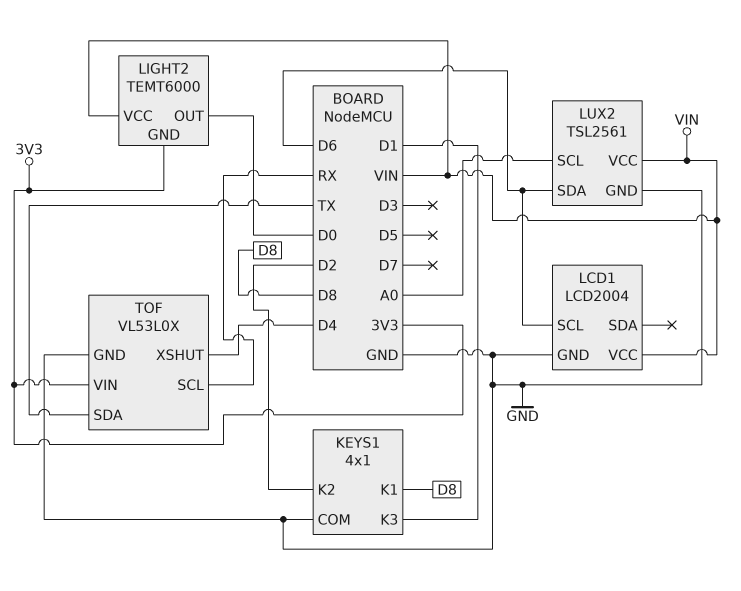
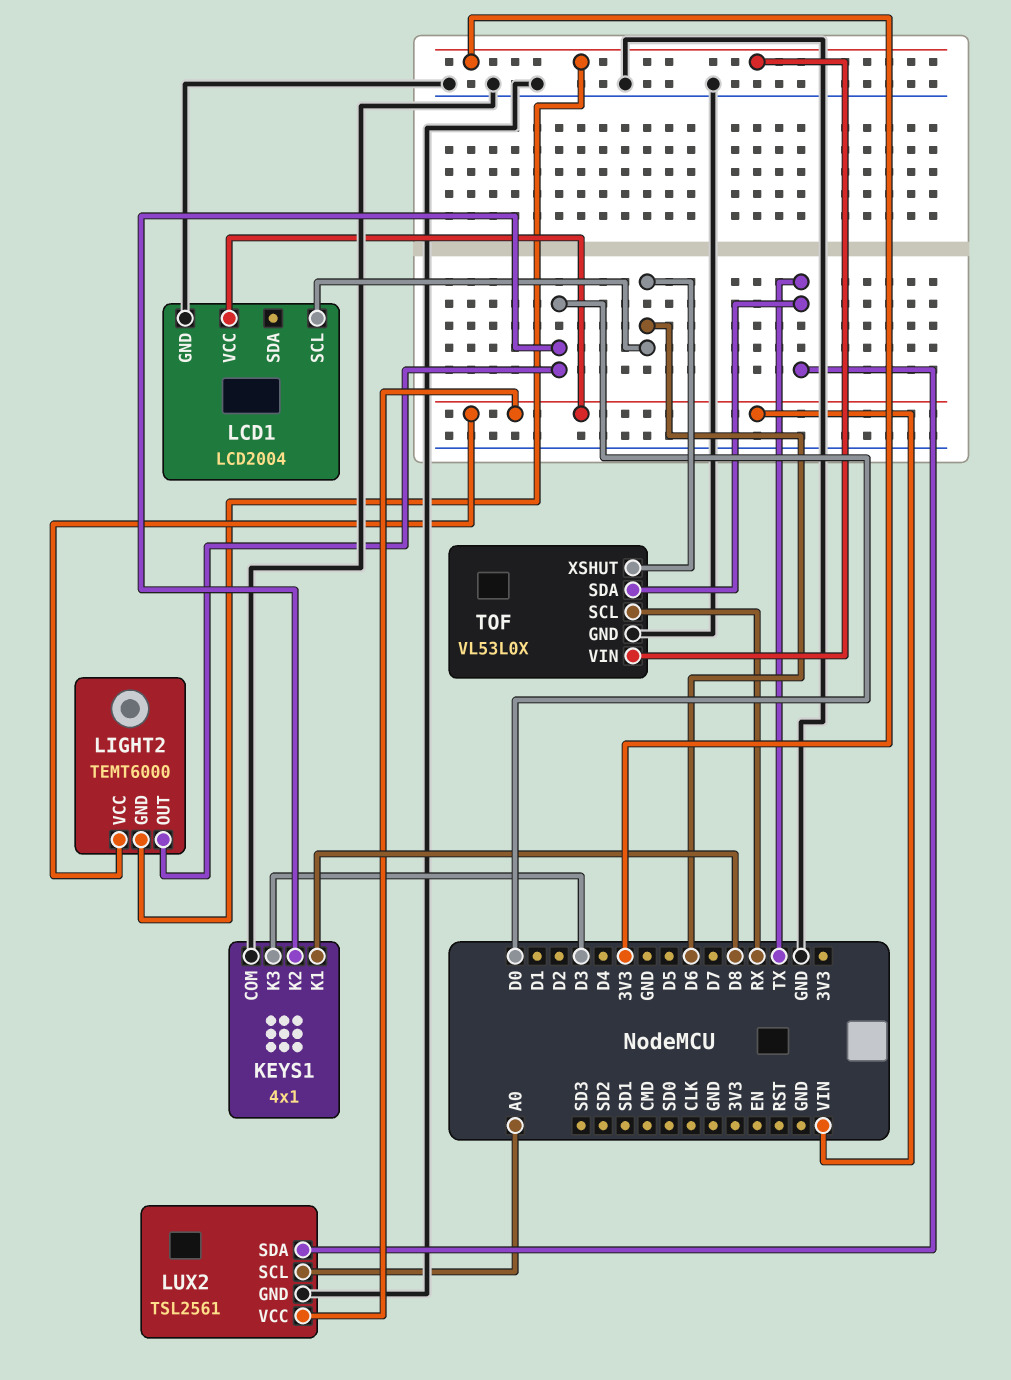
KEYS1 pin K2: D2 -> D0
KEYS1 pin K3: D1 -> D3
LUX2 pin SDA: D6 -> TX
TOF pin XSHUT: D4 -> D6

